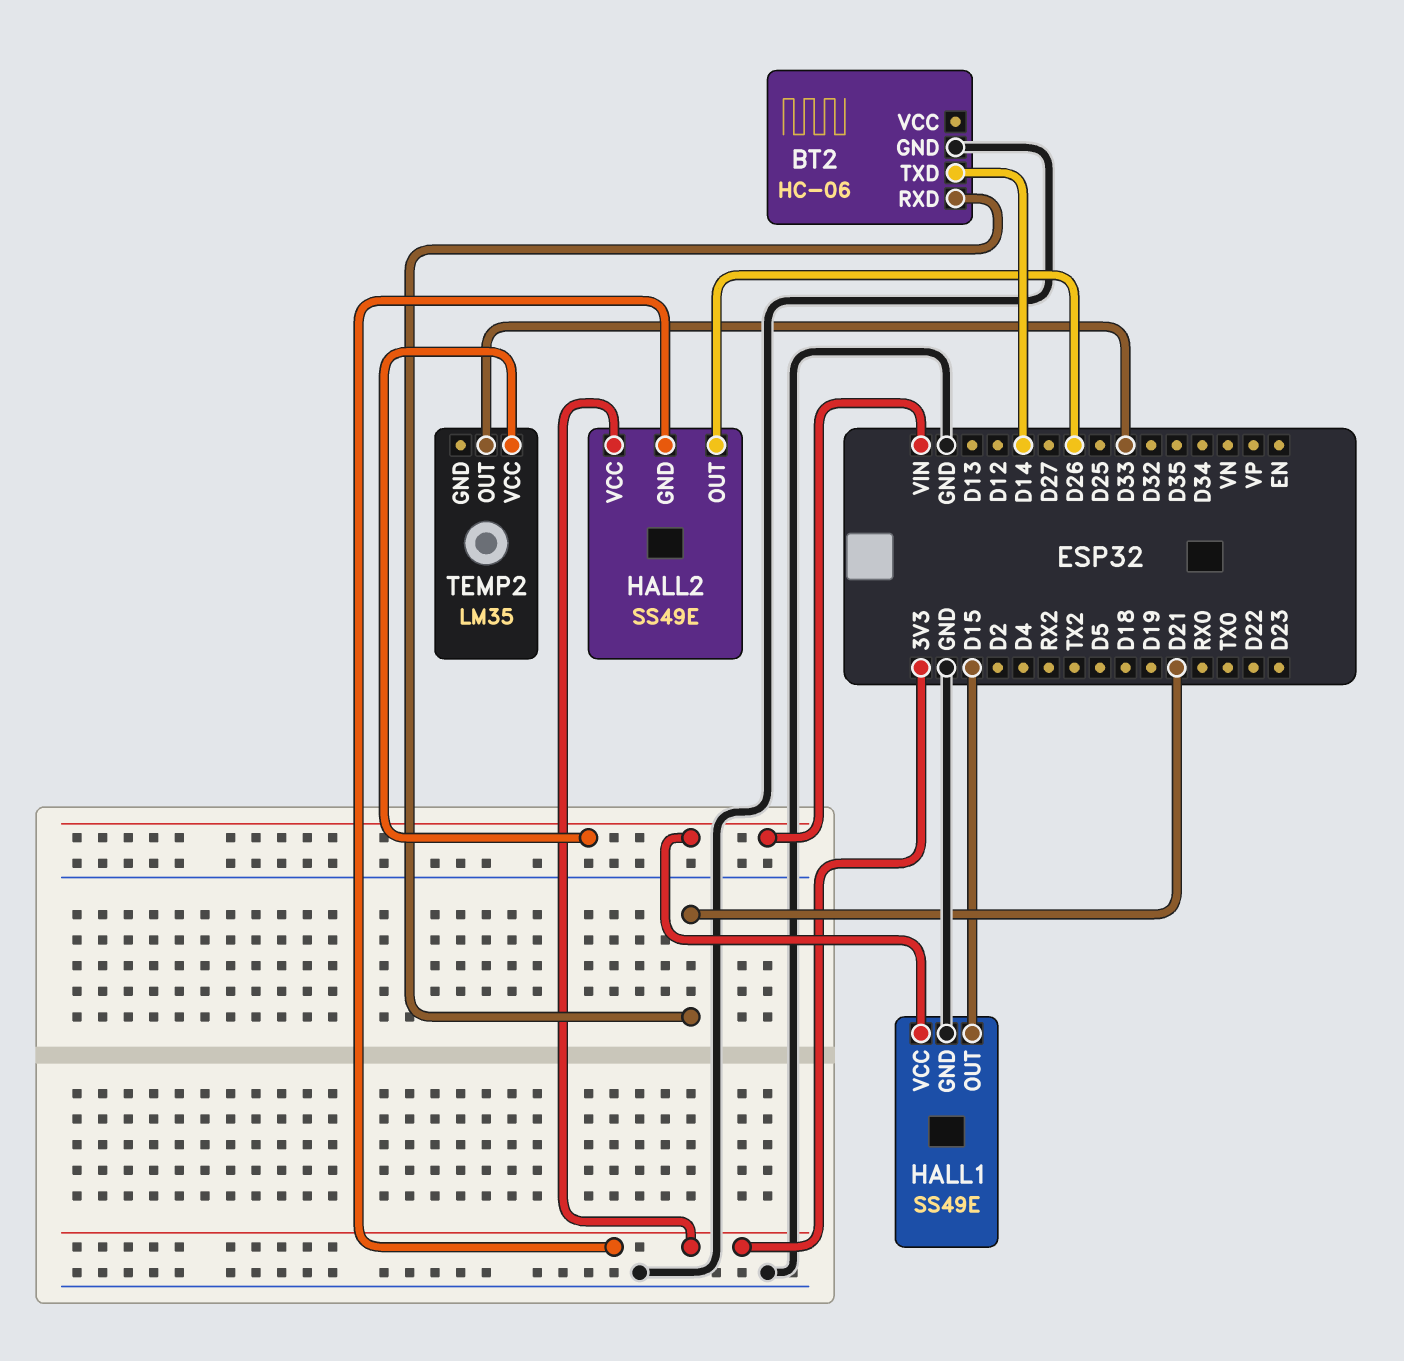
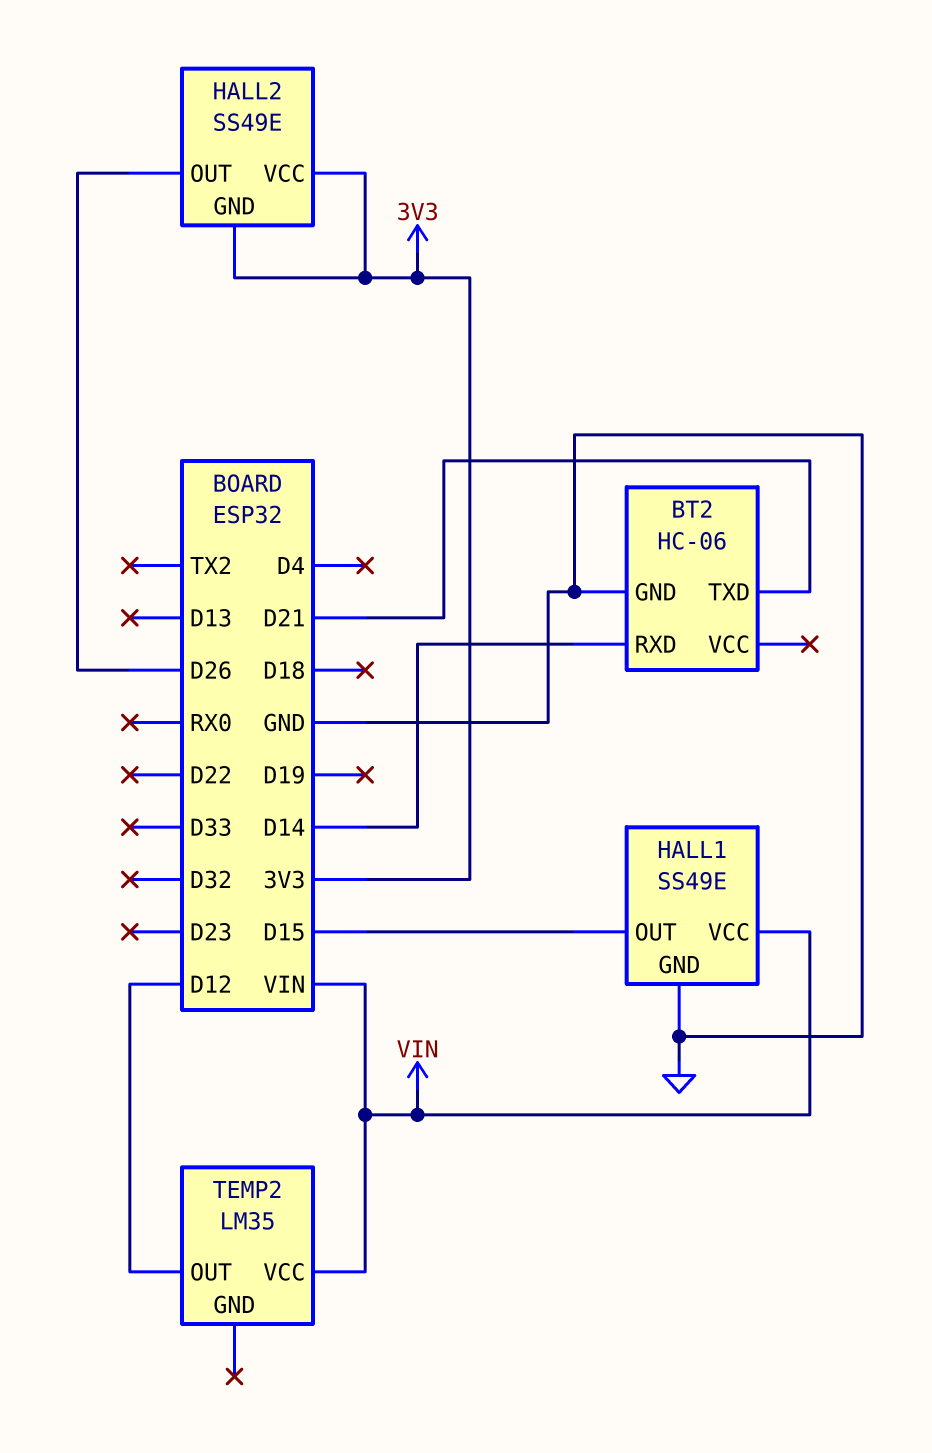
BT2 pin RXD: D21 -> D14
BT2 pin TXD: D14 -> D21
TEMP2 pin OUT: D33 -> D12

